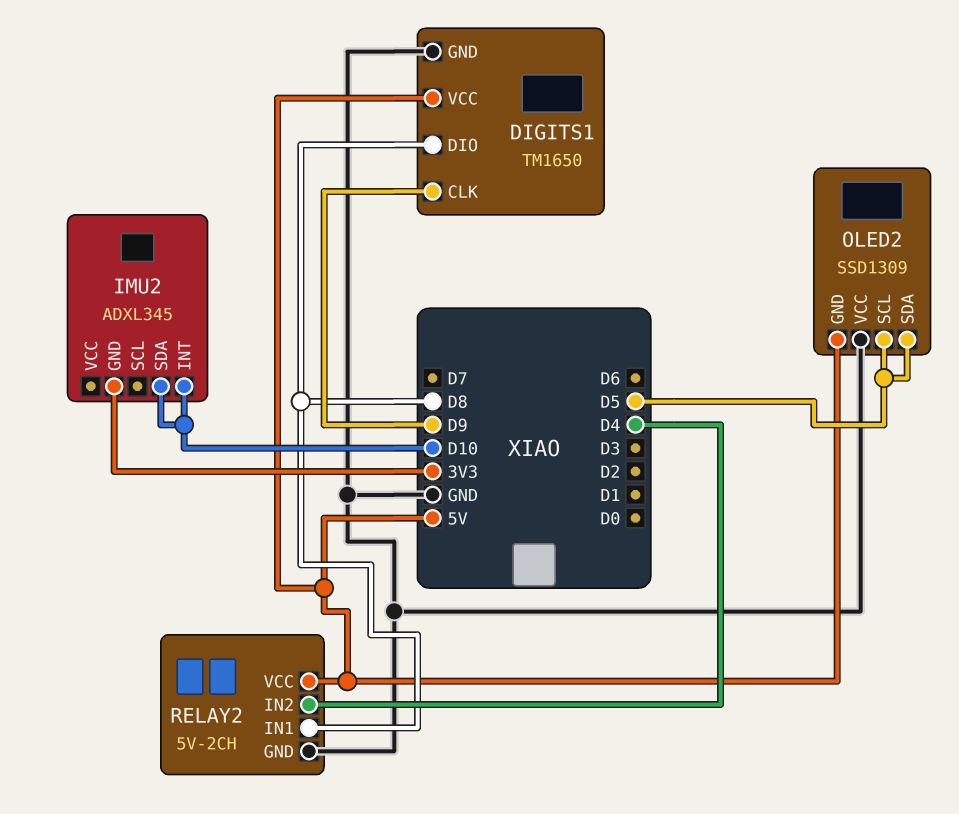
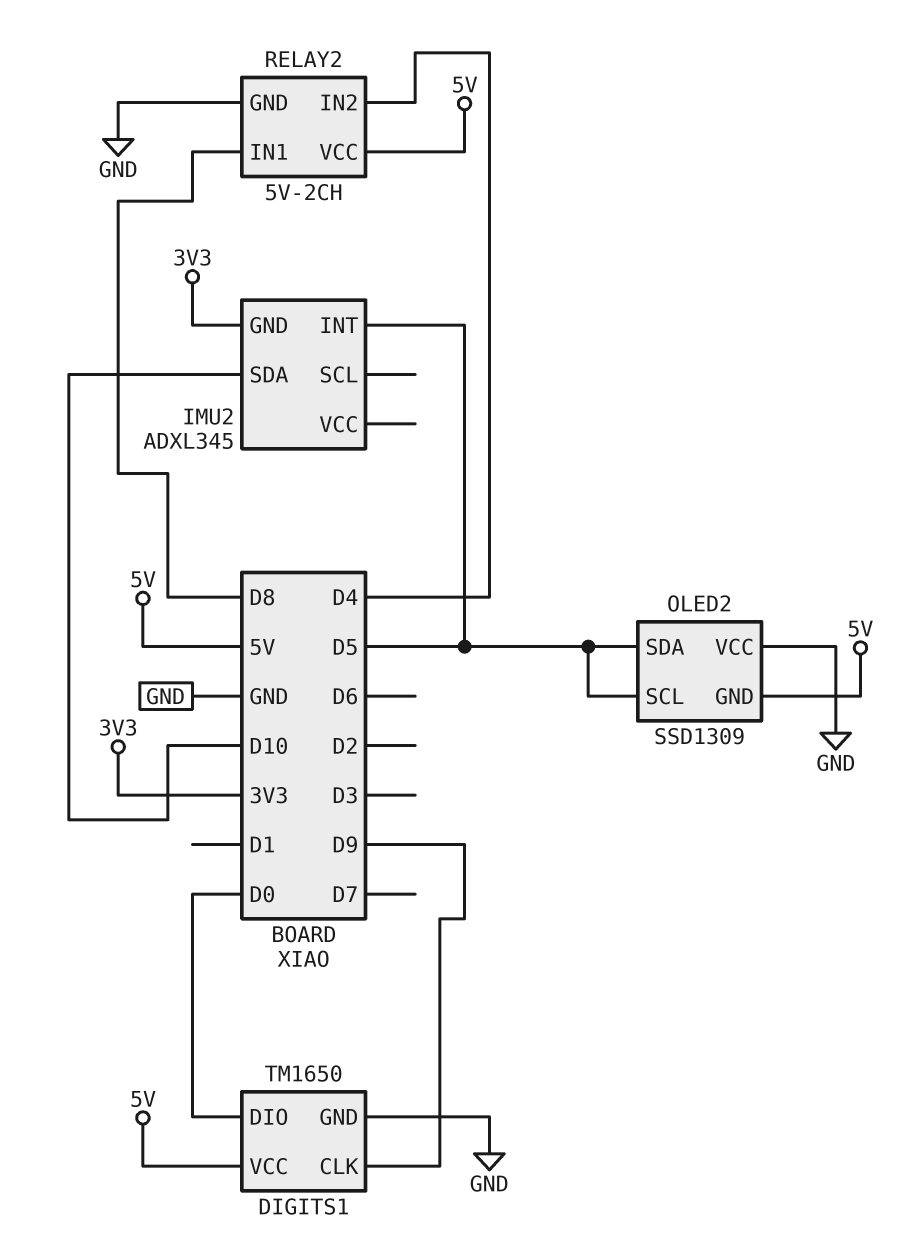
DIGITS1 pin DIO: D8 -> D0
IMU2 pin INT: D10 -> D5

